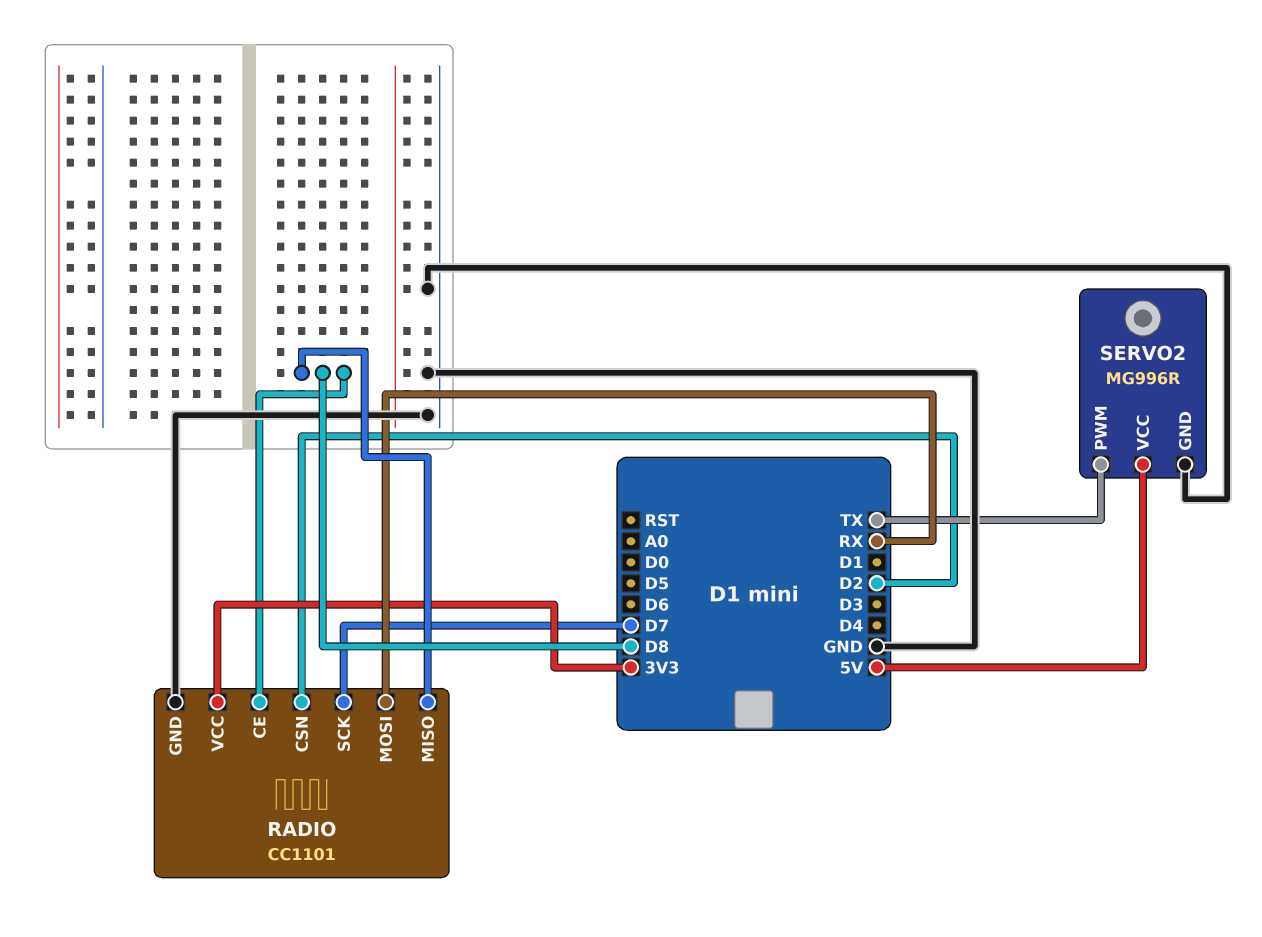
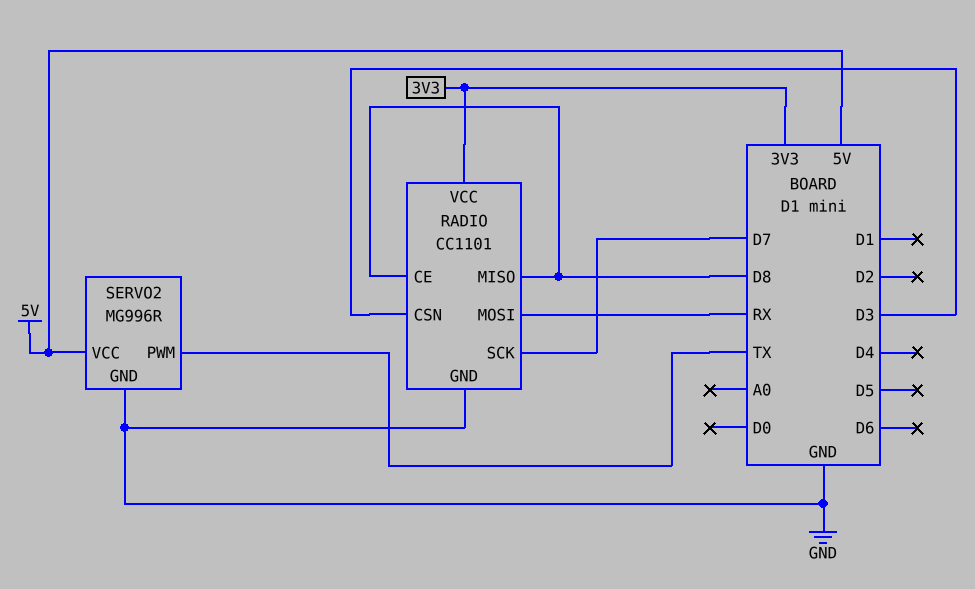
RADIO pin CSN: D2 -> D3

